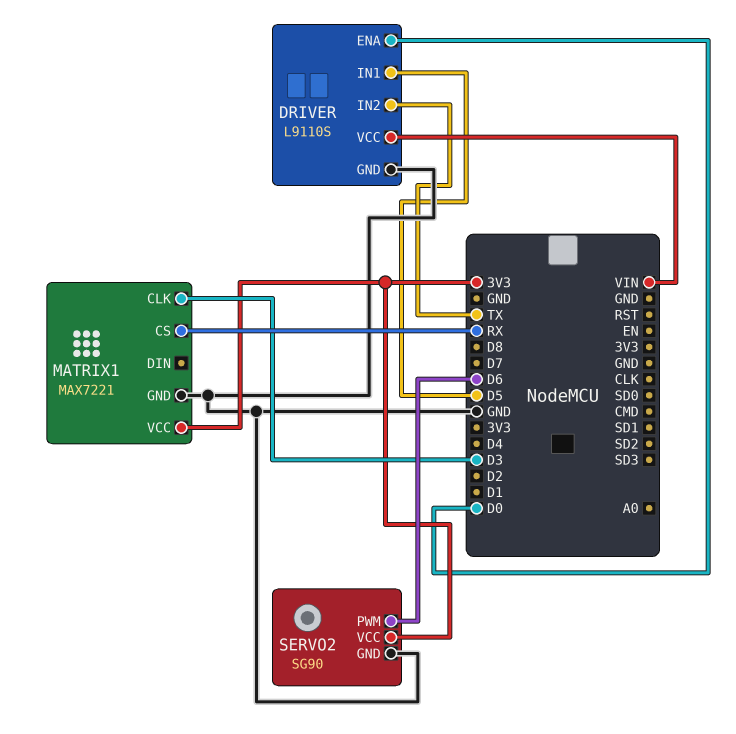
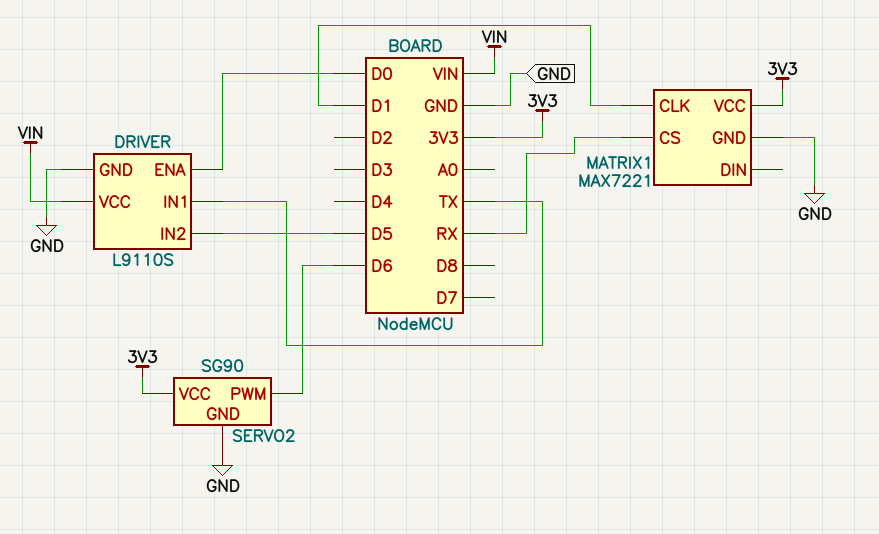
DRIVER pin IN1: D5 -> TX
DRIVER pin IN2: TX -> D5
MATRIX1 pin CLK: D3 -> D1

